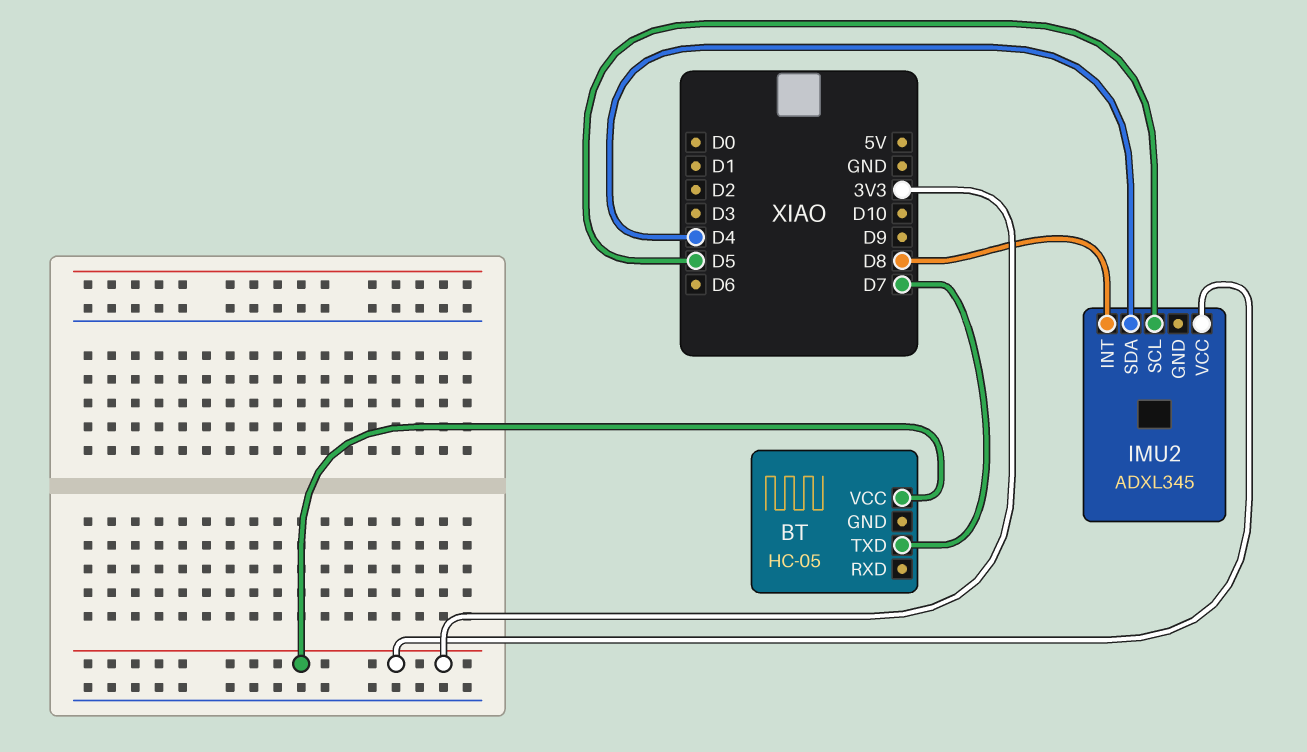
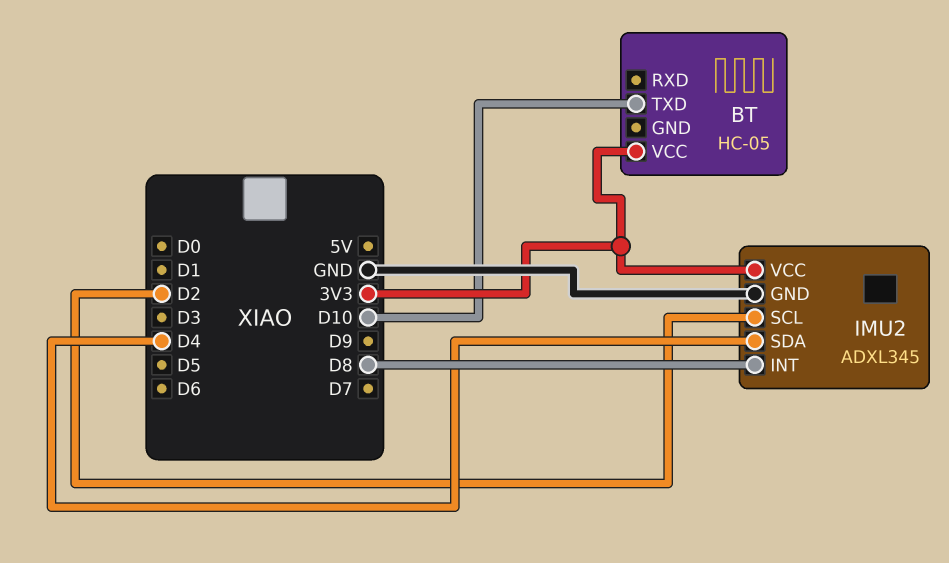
BT pin TXD: D7 -> D10
IMU2 pin GND: none -> GND
IMU2 pin SCL: D5 -> D2

